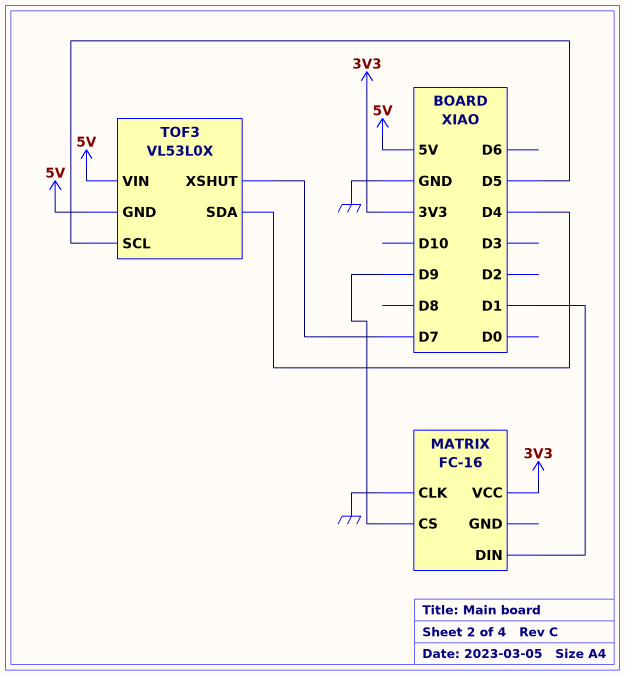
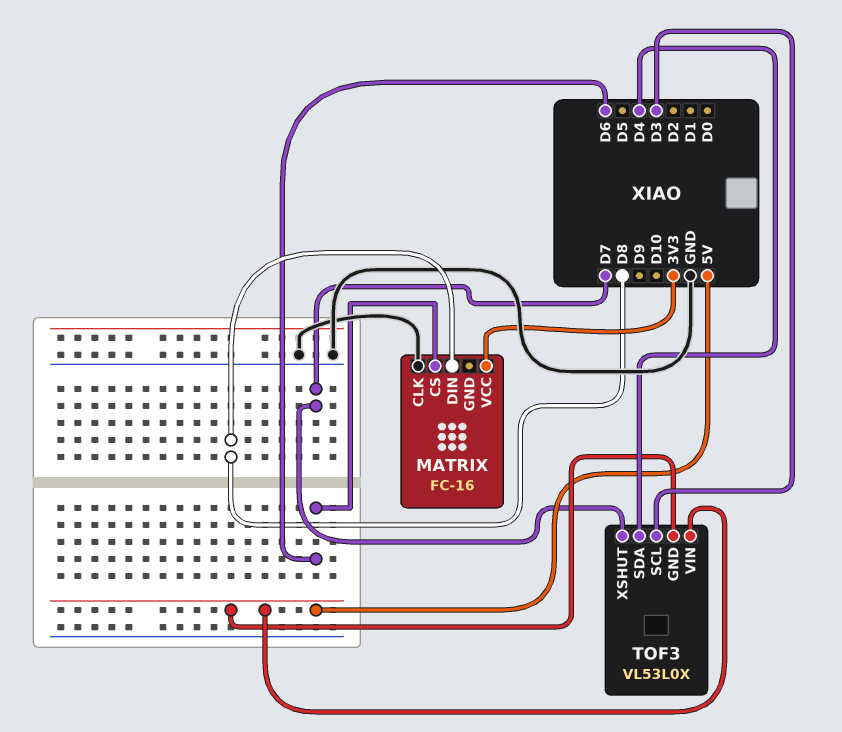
MATRIX pin CS: D9 -> D6
MATRIX pin DIN: D1 -> D8
TOF3 pin SCL: D5 -> D3

